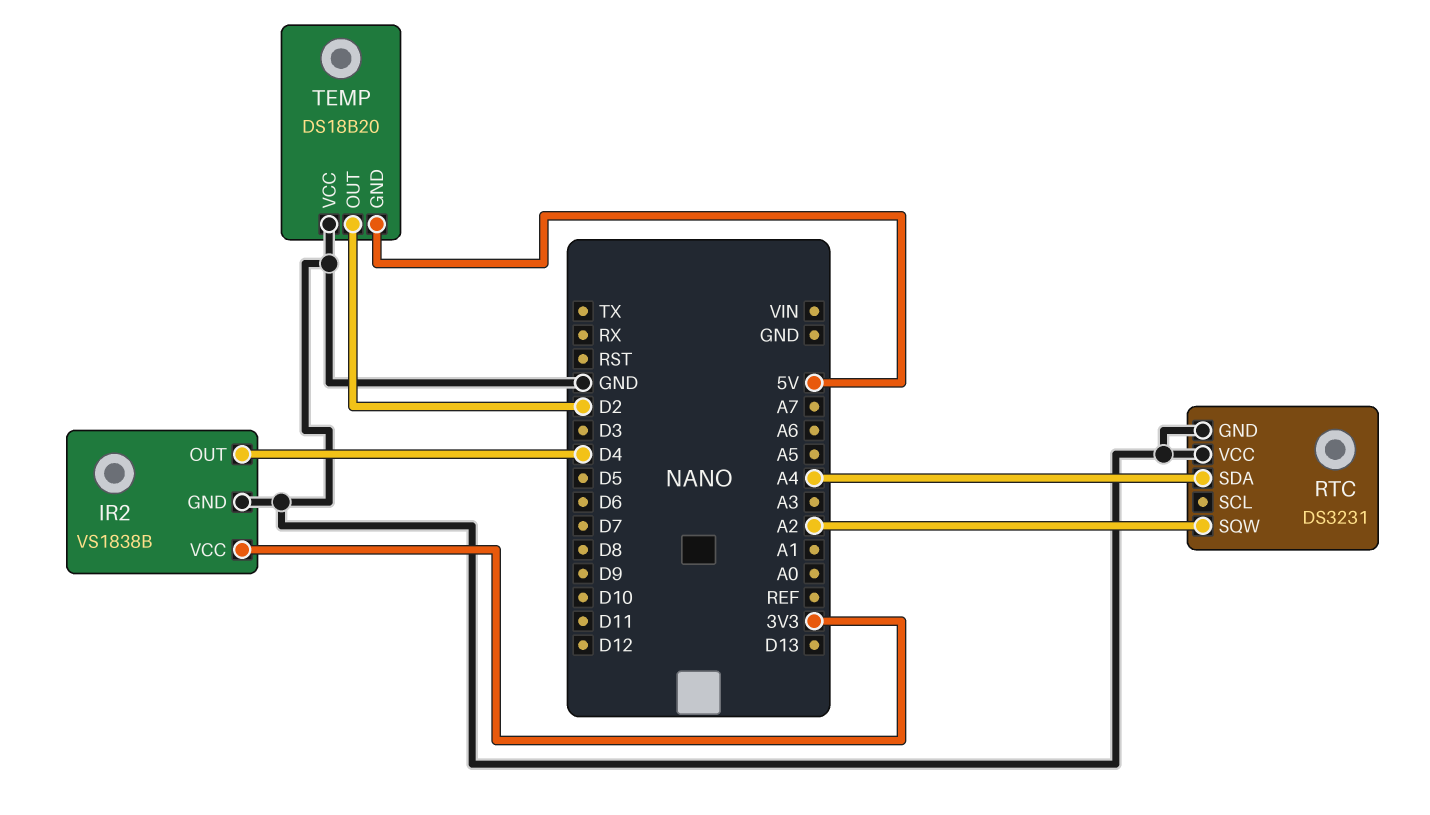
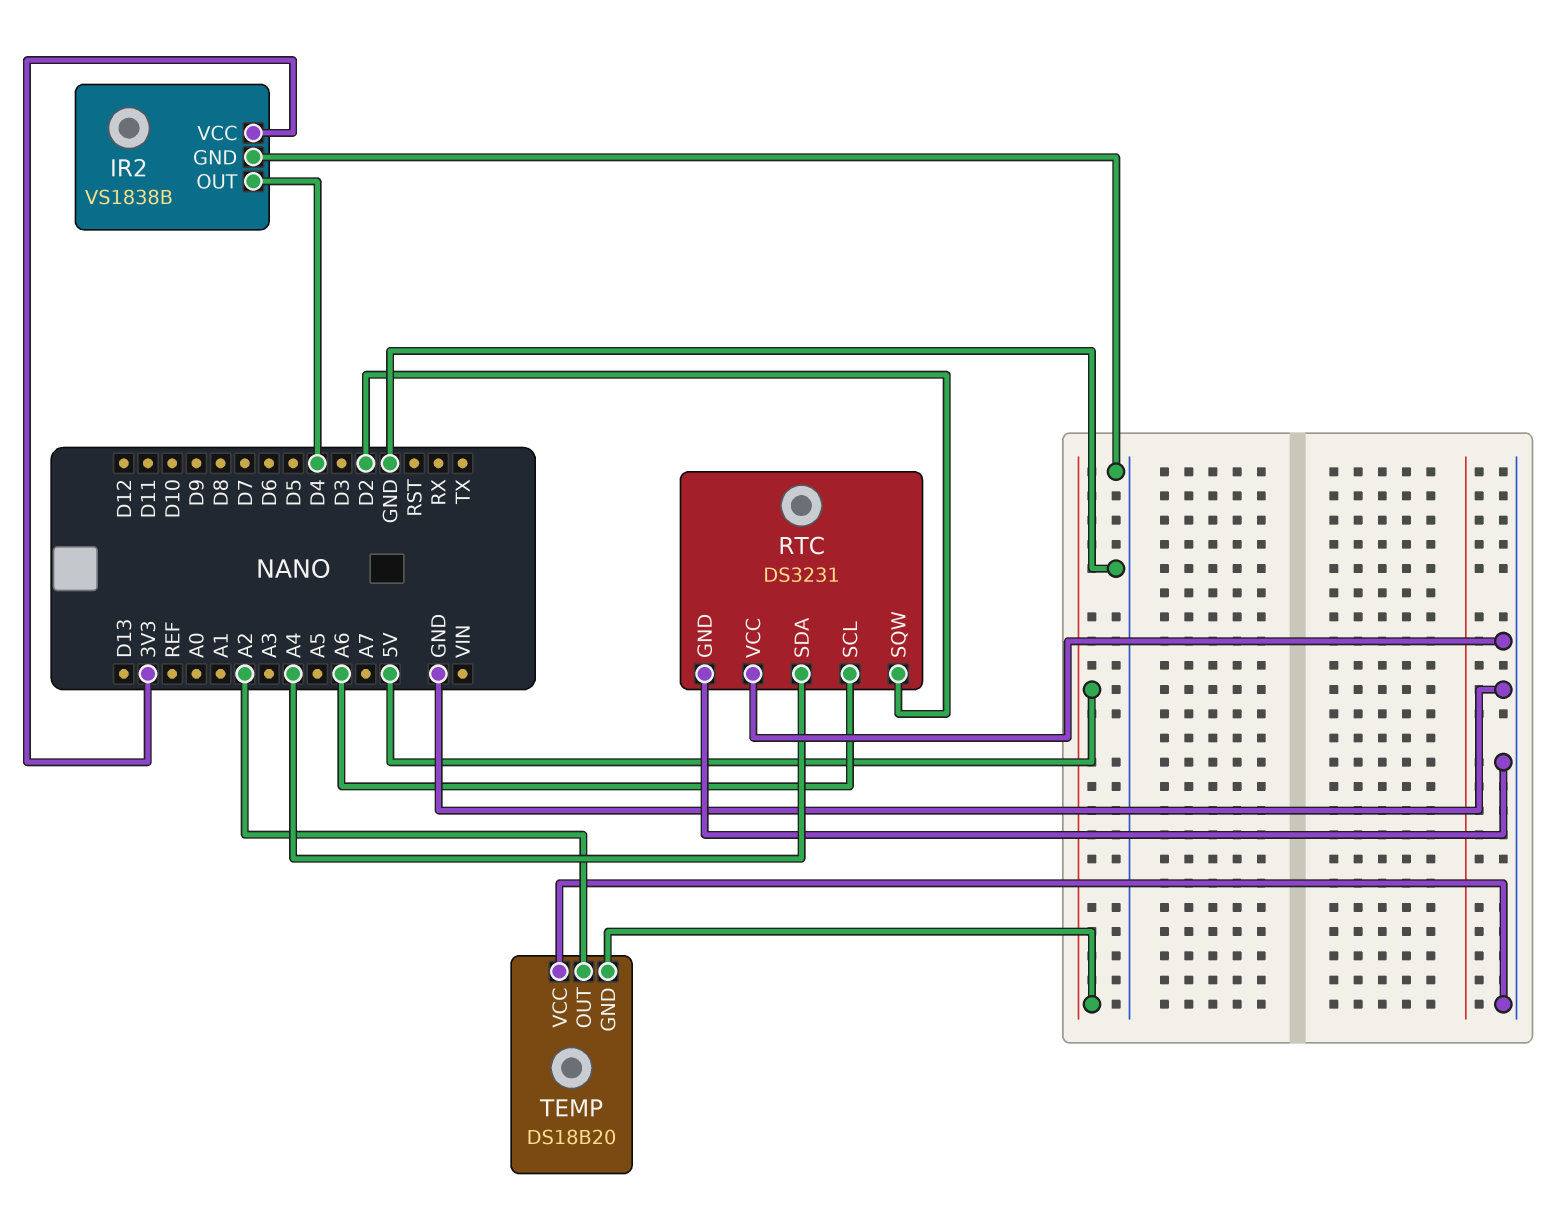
RTC pin SCL: none -> A6
RTC pin SQW: A2 -> D2
TEMP pin OUT: D2 -> A2

